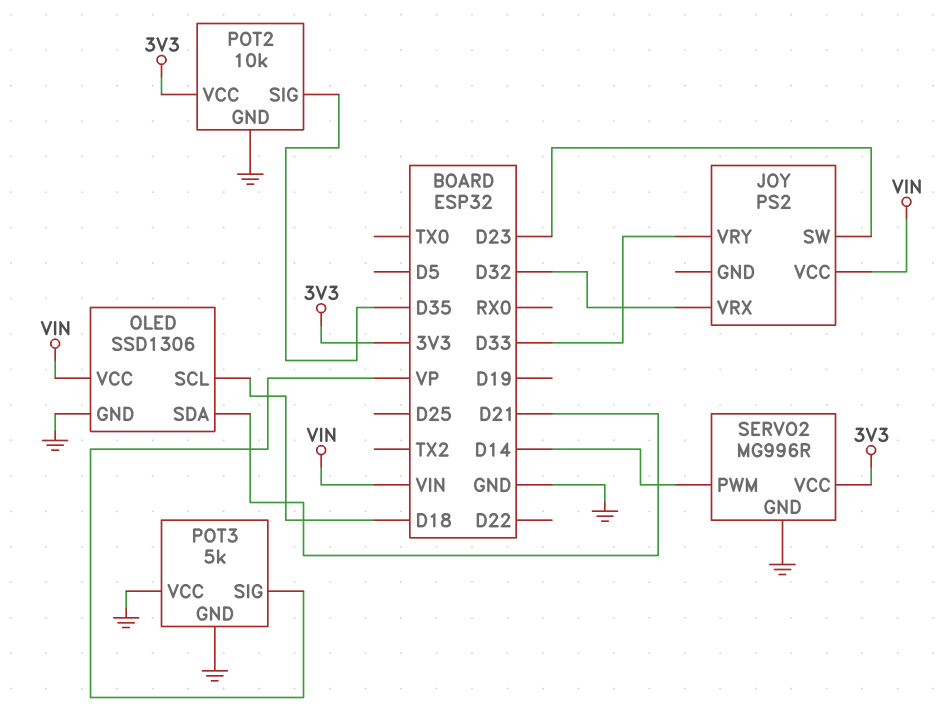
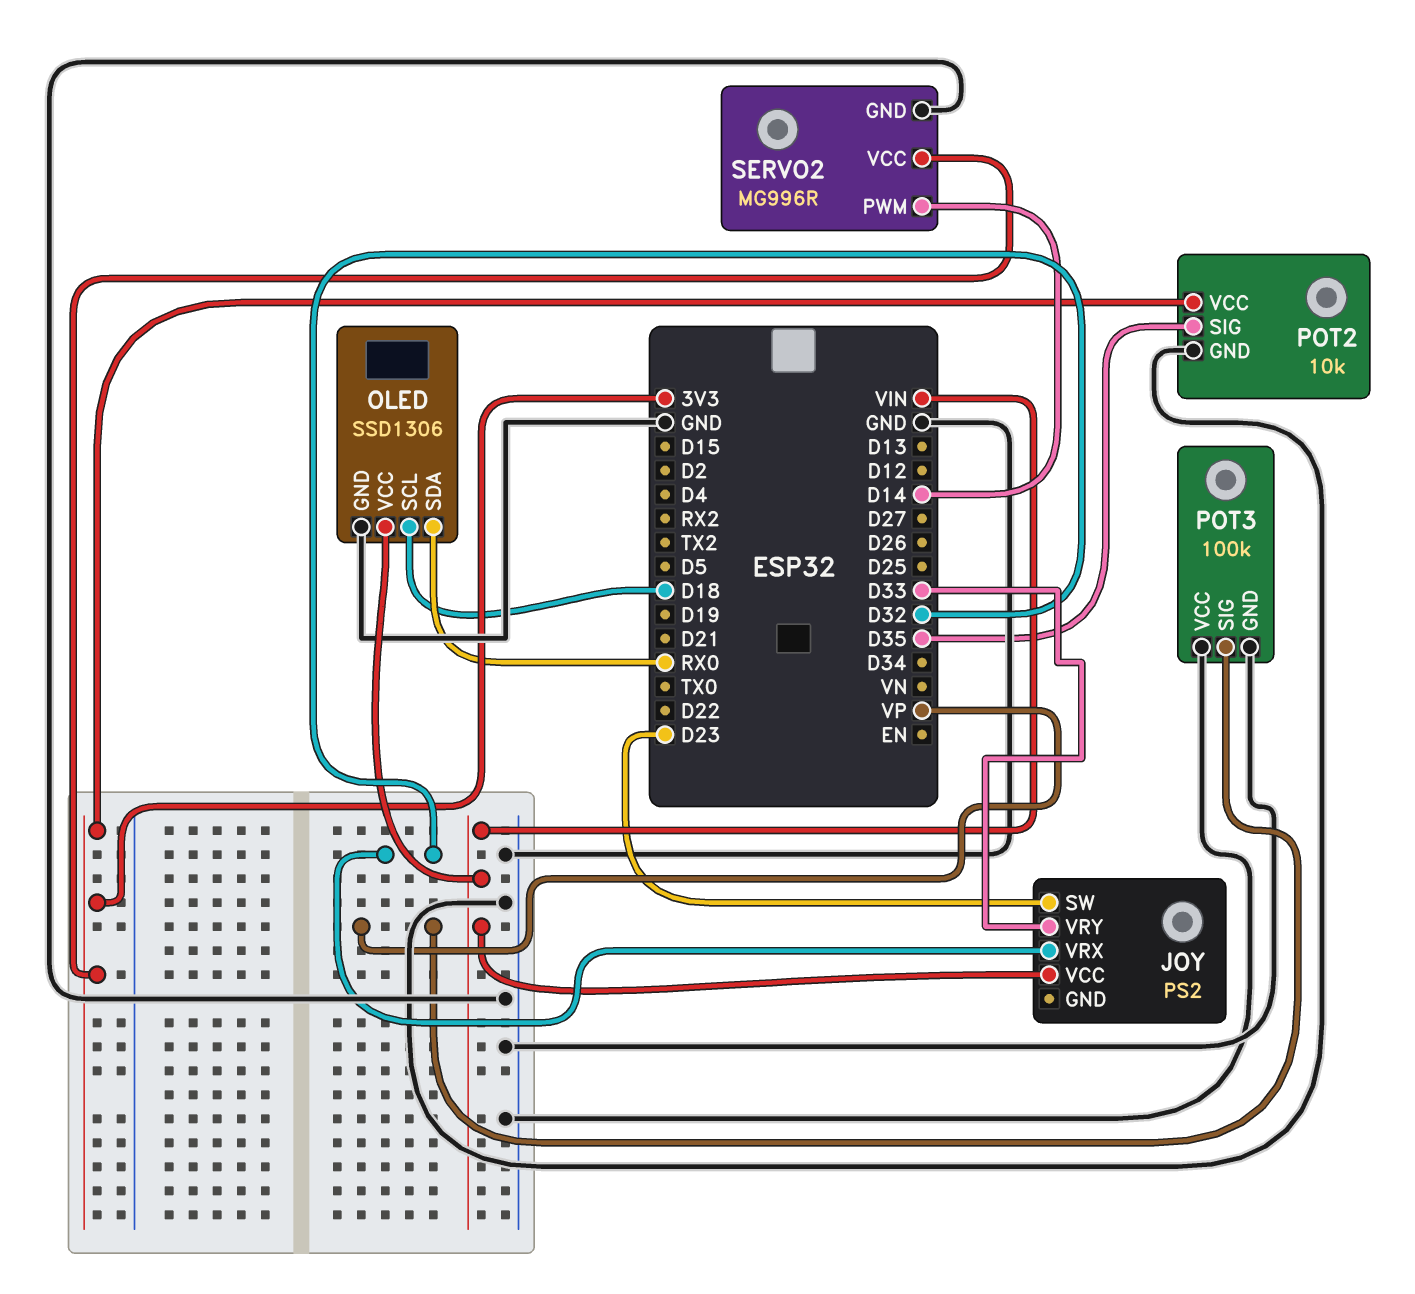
OLED pin SDA: D21 -> RX0
POT3: 5k -> 100k

